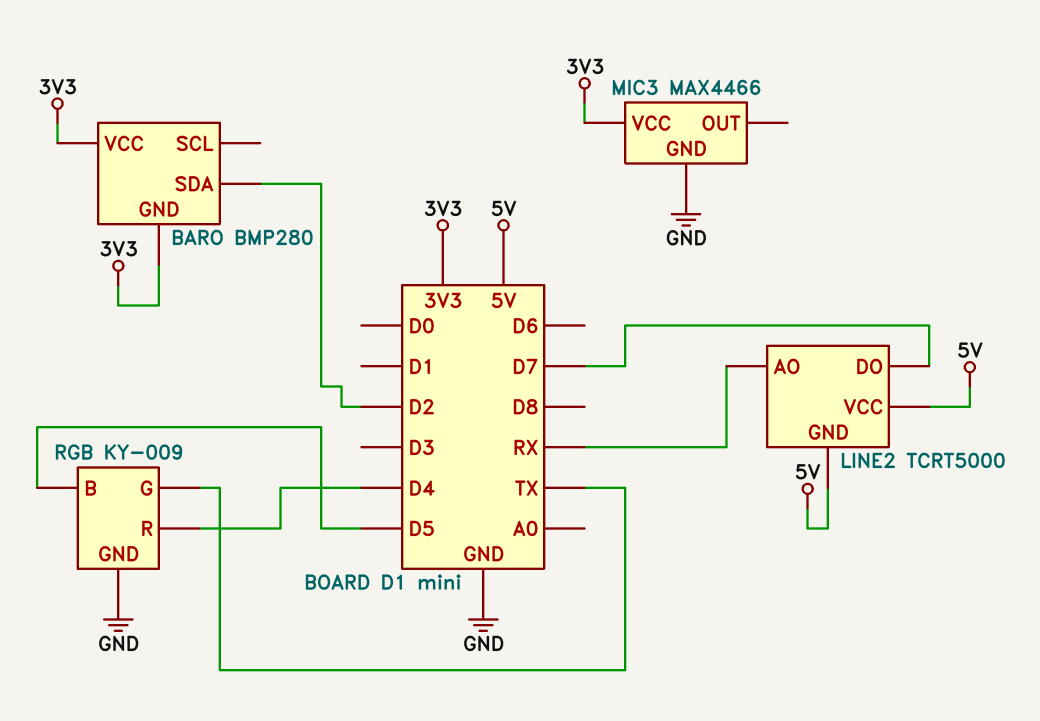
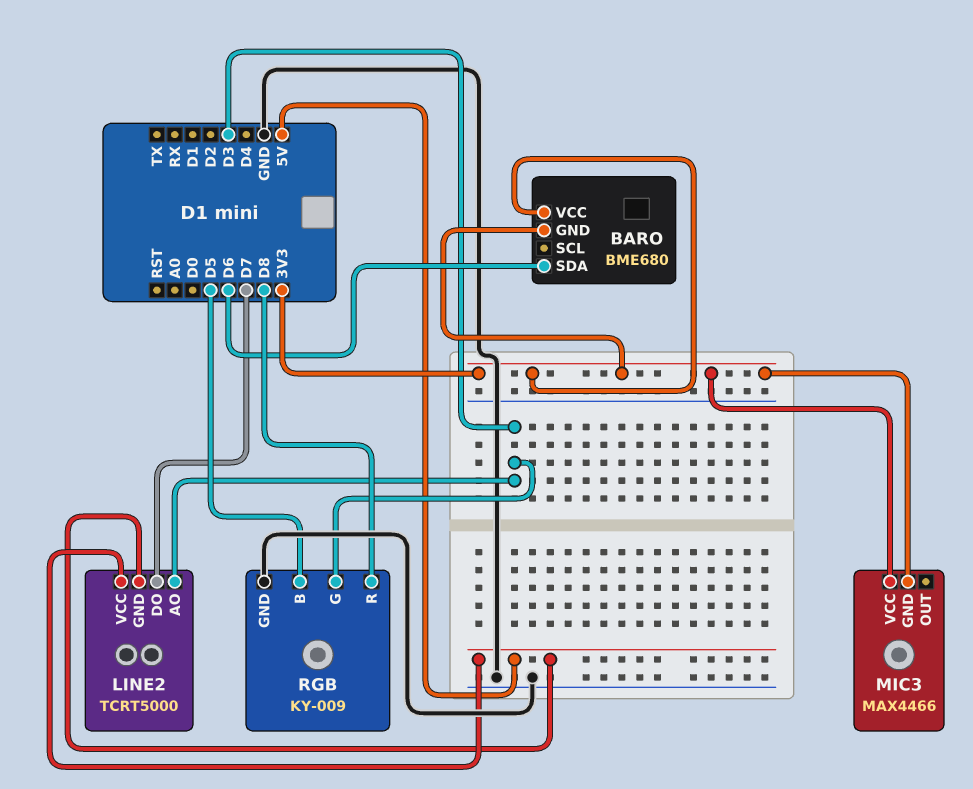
BARO: BMP280 -> BME680
BARO pin SDA: D2 -> D6
LINE2 pin AO: RX -> D3
MIC3 pin GND: GND -> 3V3
RGB pin G: TX -> D3
RGB pin R: D4 -> D8

